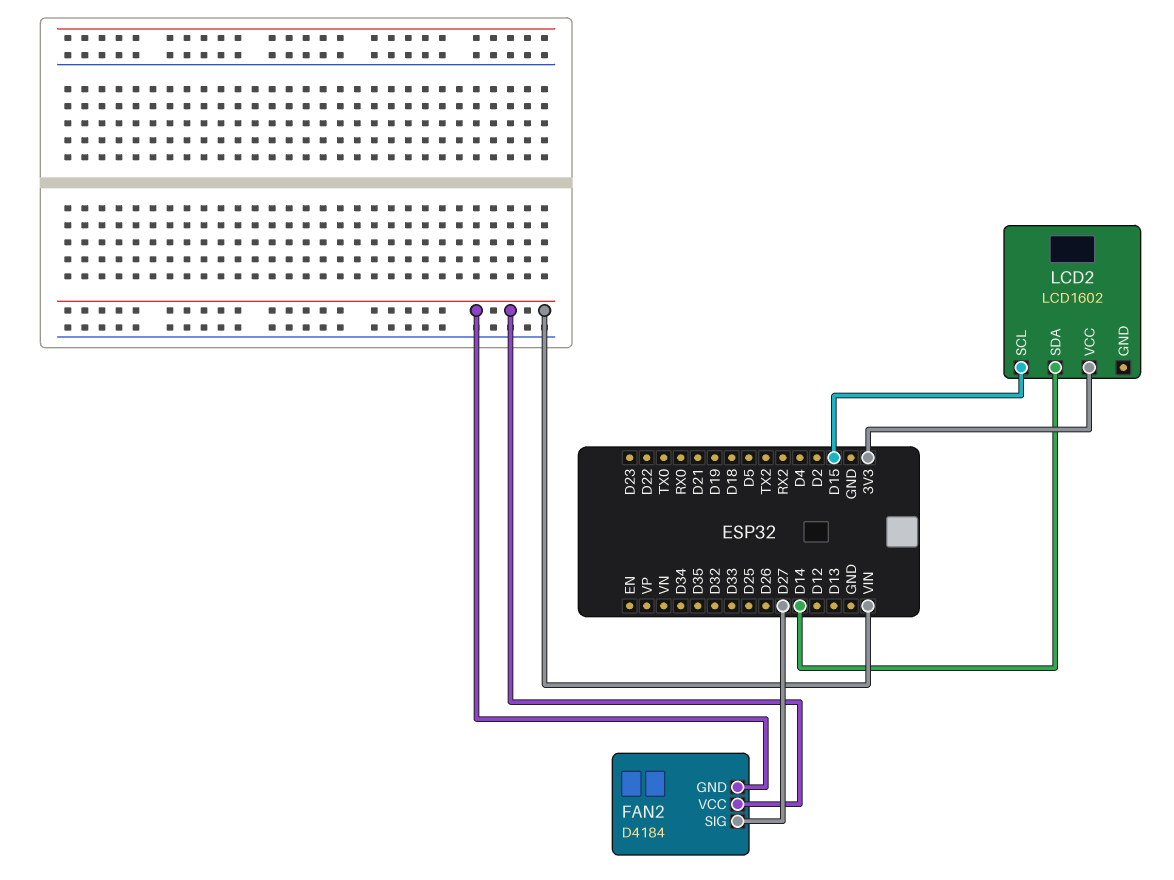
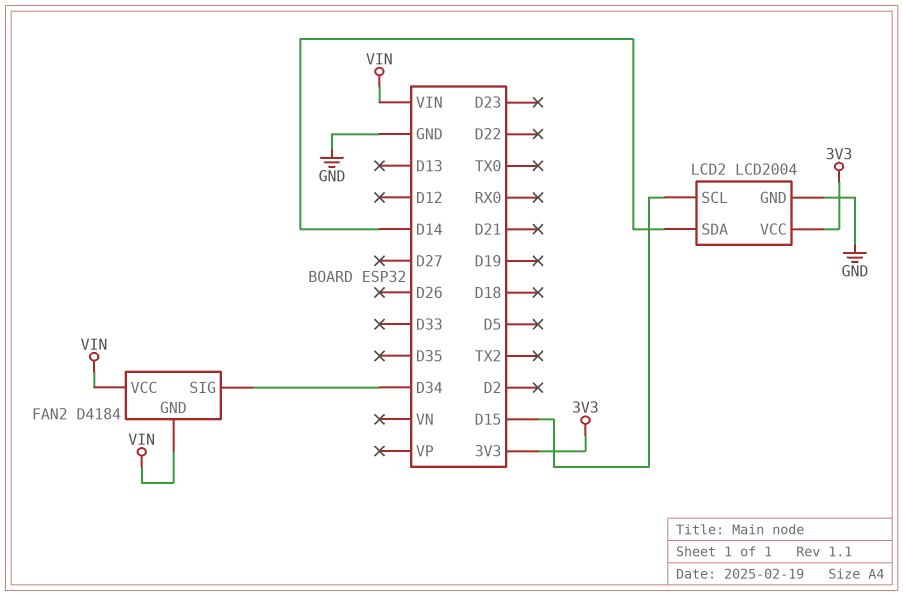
FAN2 pin SIG: D27 -> D34
LCD2: LCD1602 -> LCD2004
LCD2 pin GND: none -> GND

